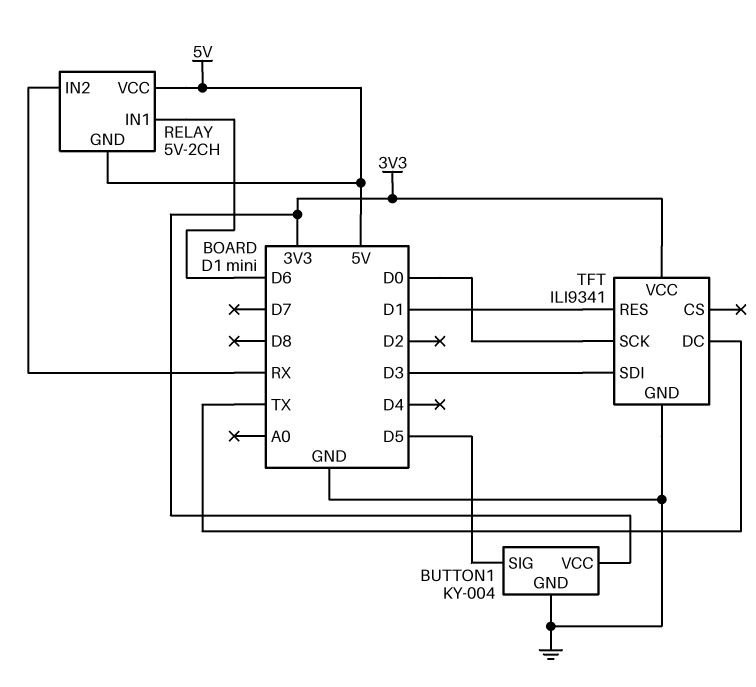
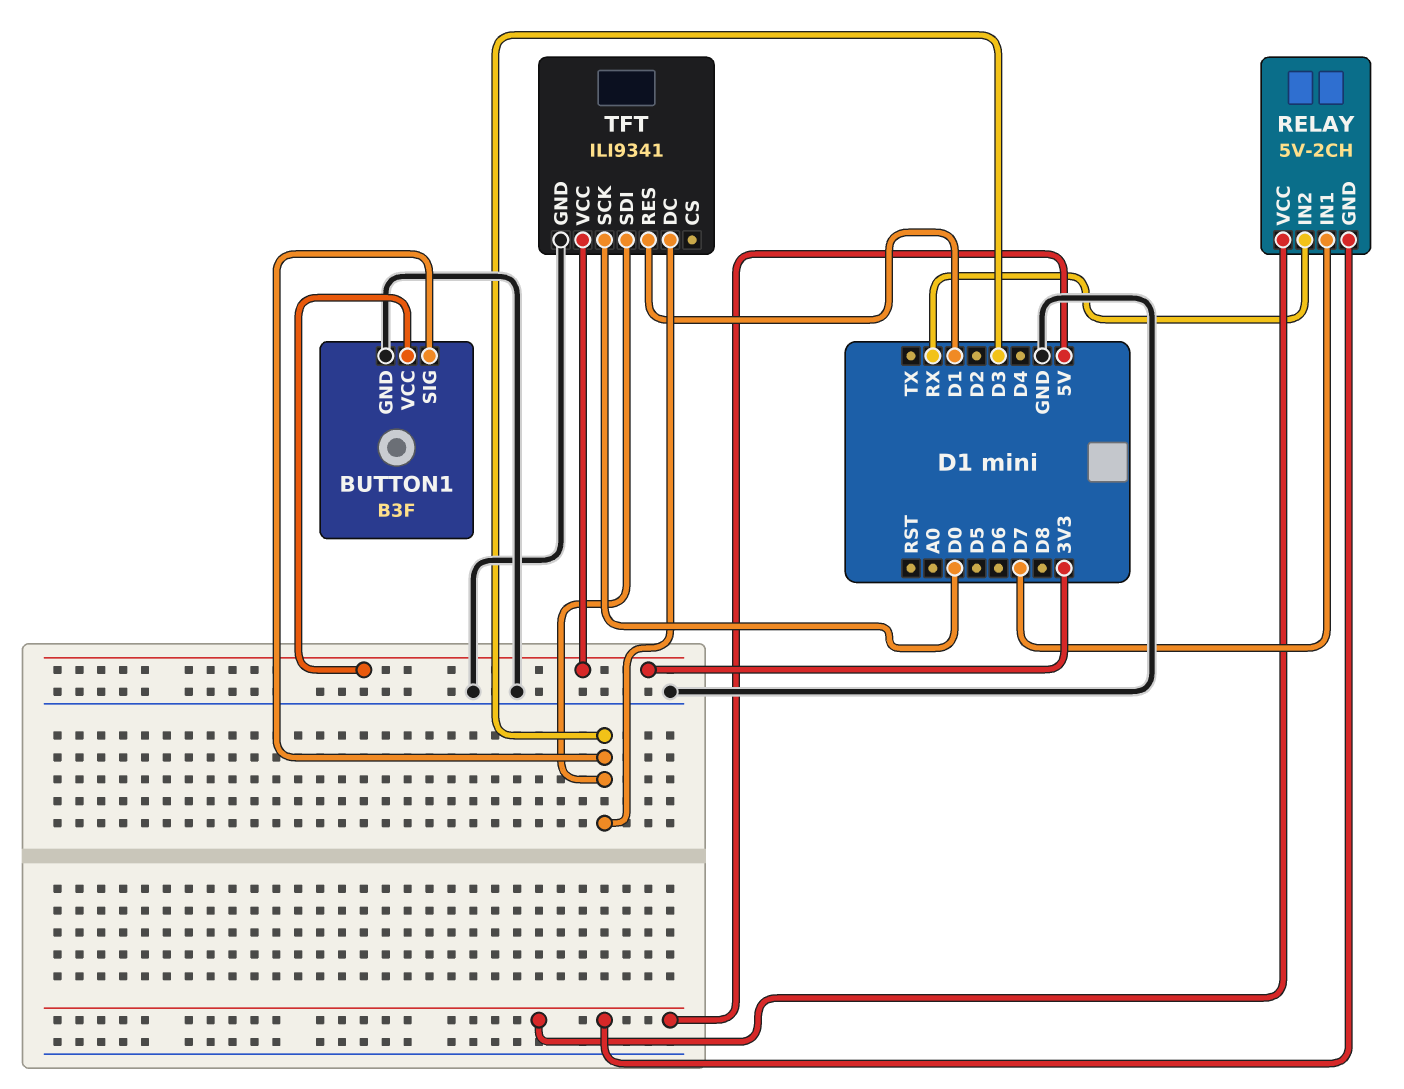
BUTTON1: KY-004 -> B3F
BUTTON1 pin SIG: D5 -> D3
RELAY pin IN1: D6 -> D7
TFT pin DC: TX -> D3

